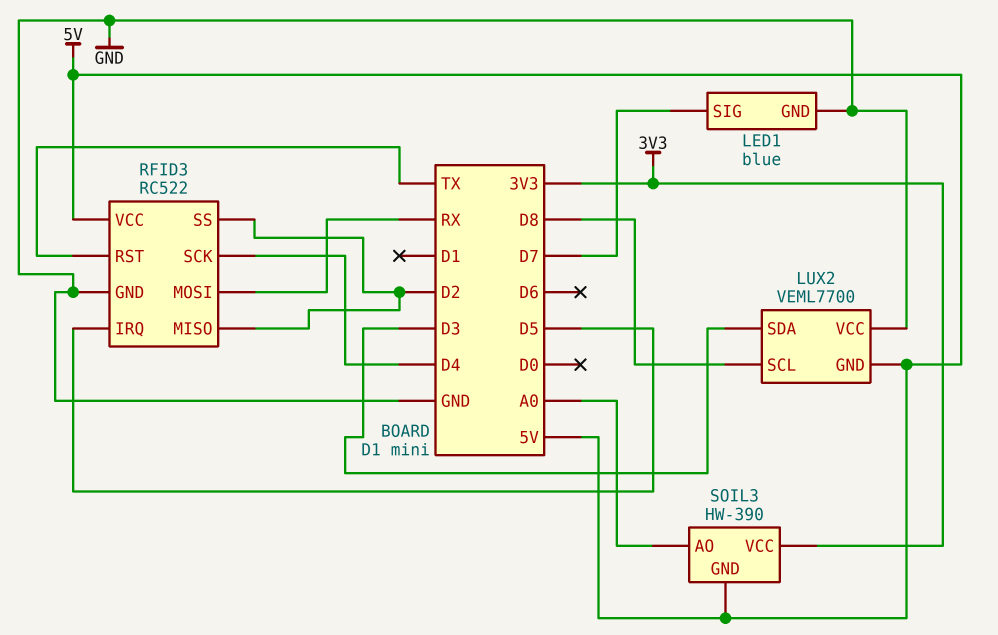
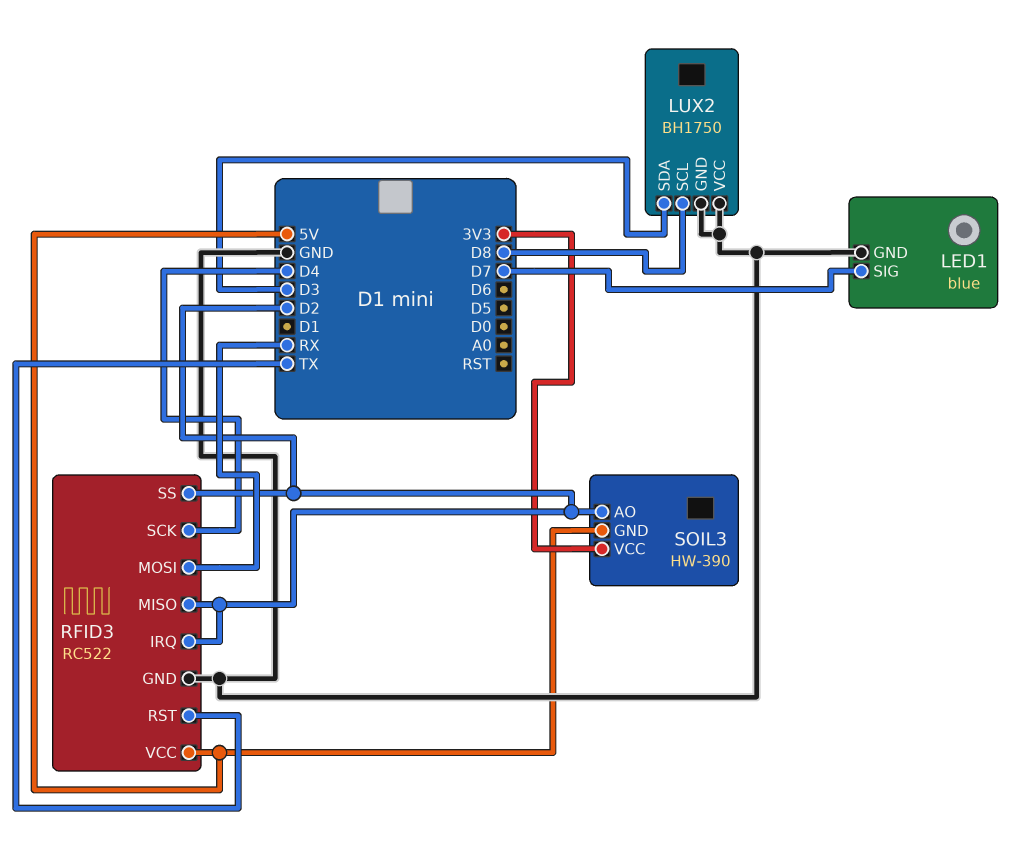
LUX2: VEML7700 -> BH1750
LUX2 pin GND: 5V -> GND
RFID3 pin IRQ: D5 -> D2
SOIL3 pin AO: A0 -> D2

